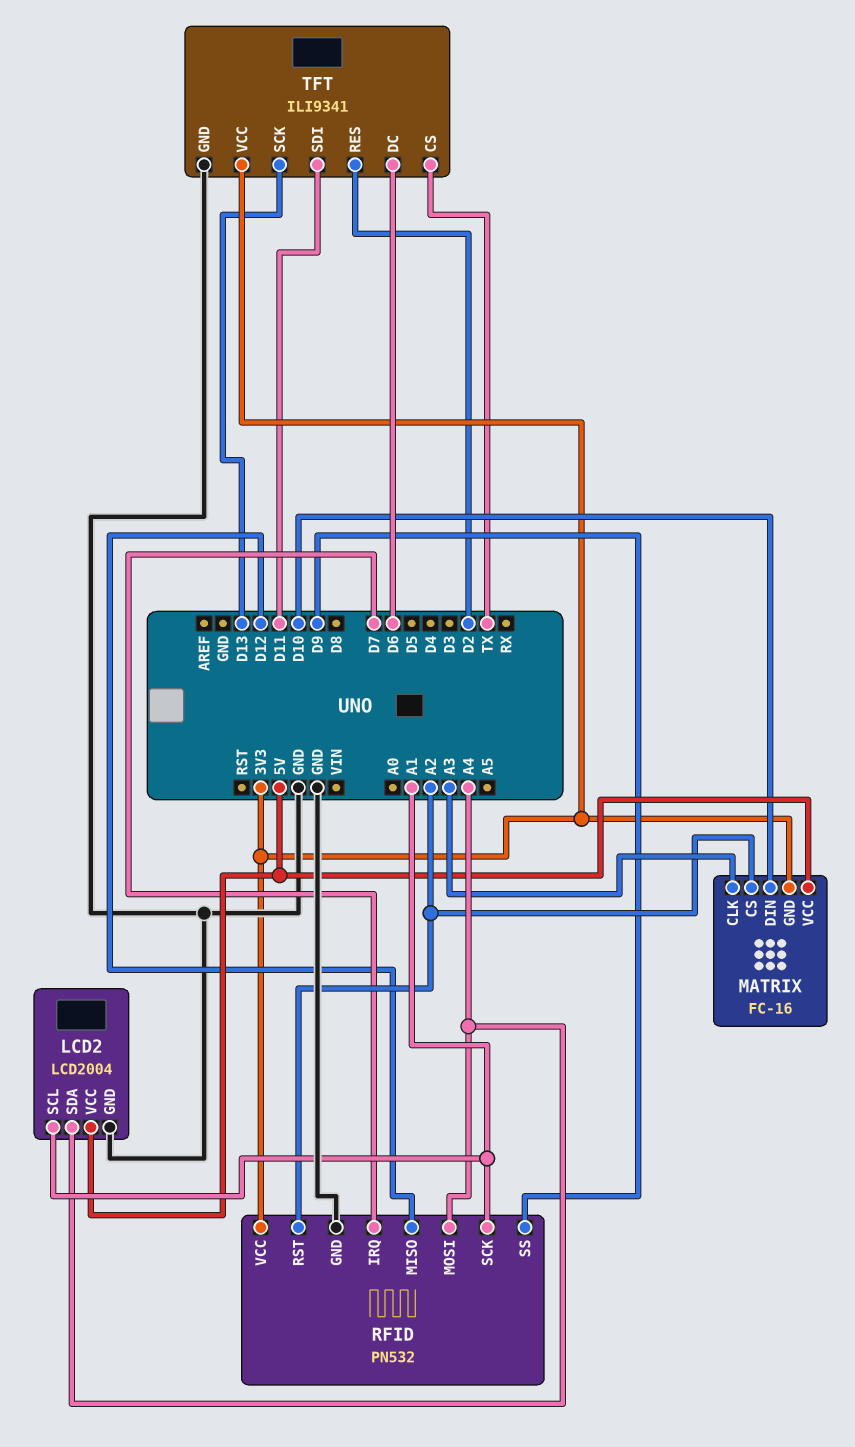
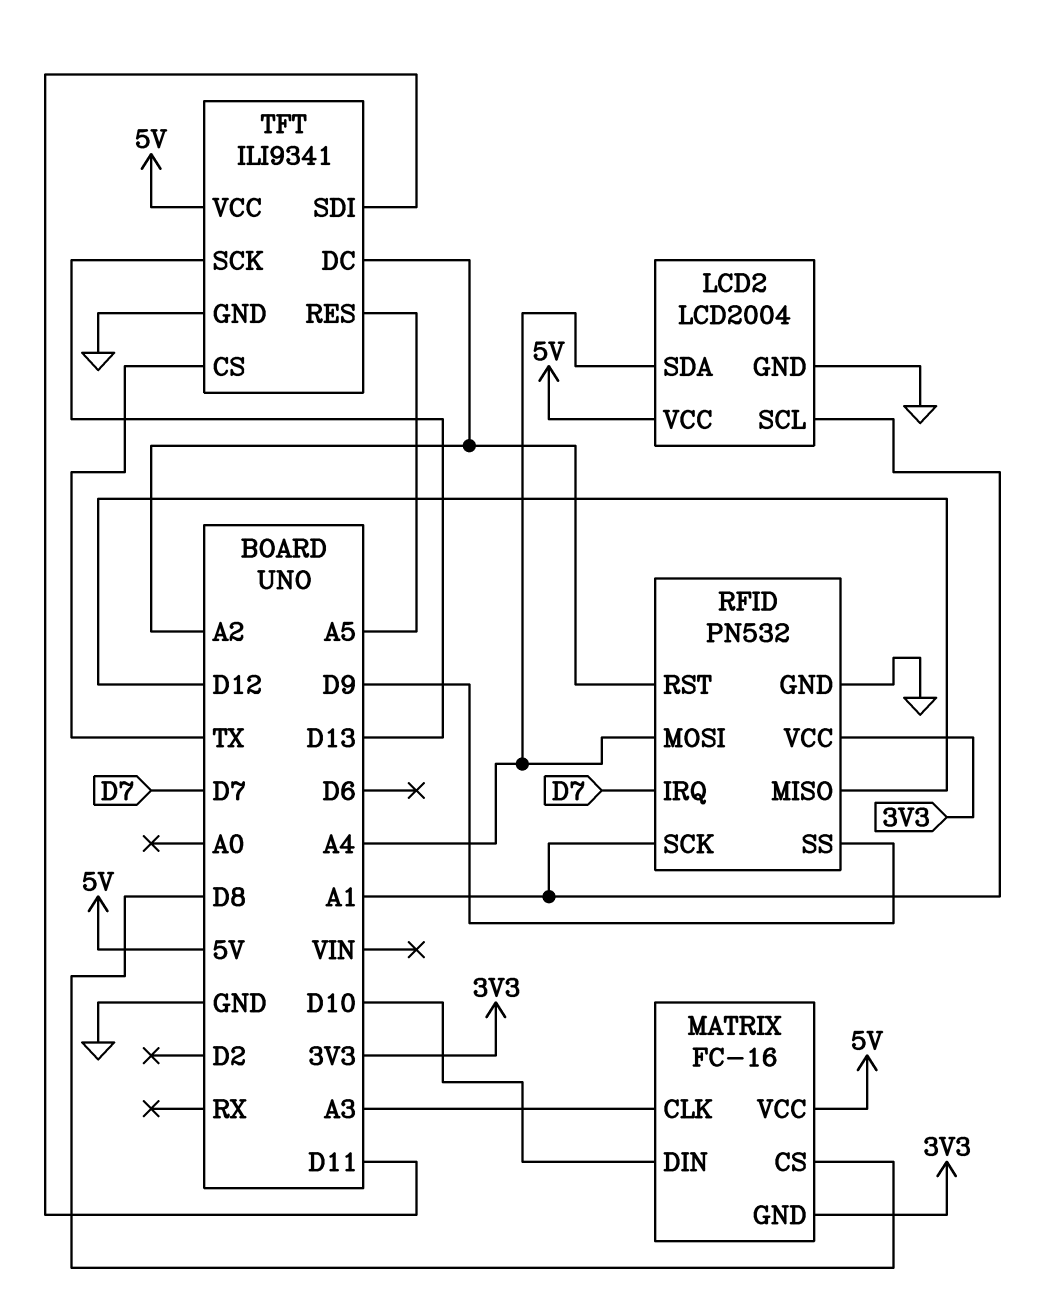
MATRIX pin CS: A2 -> D8
TFT pin DC: D6 -> A2
TFT pin RES: D2 -> A5
TFT pin VCC: 3V3 -> 5V

